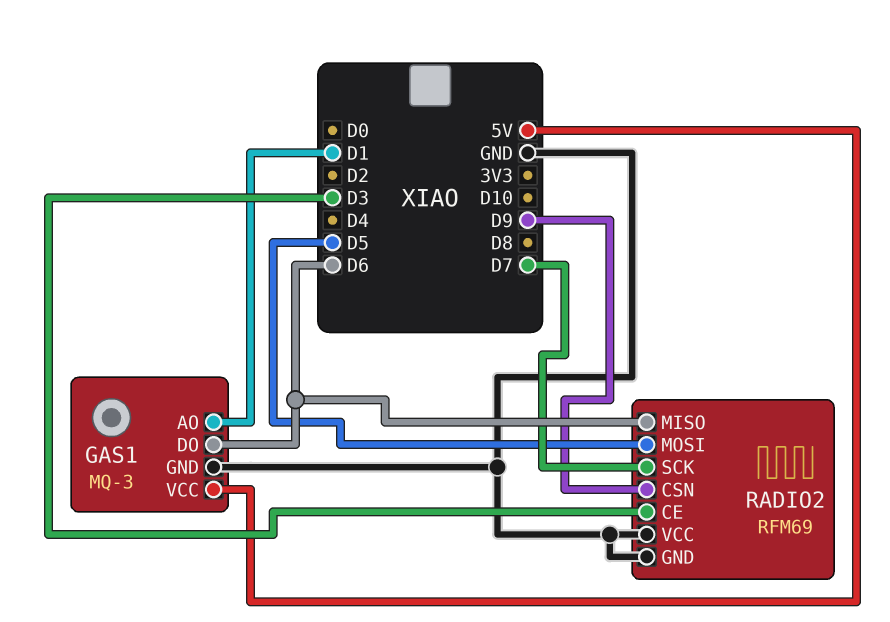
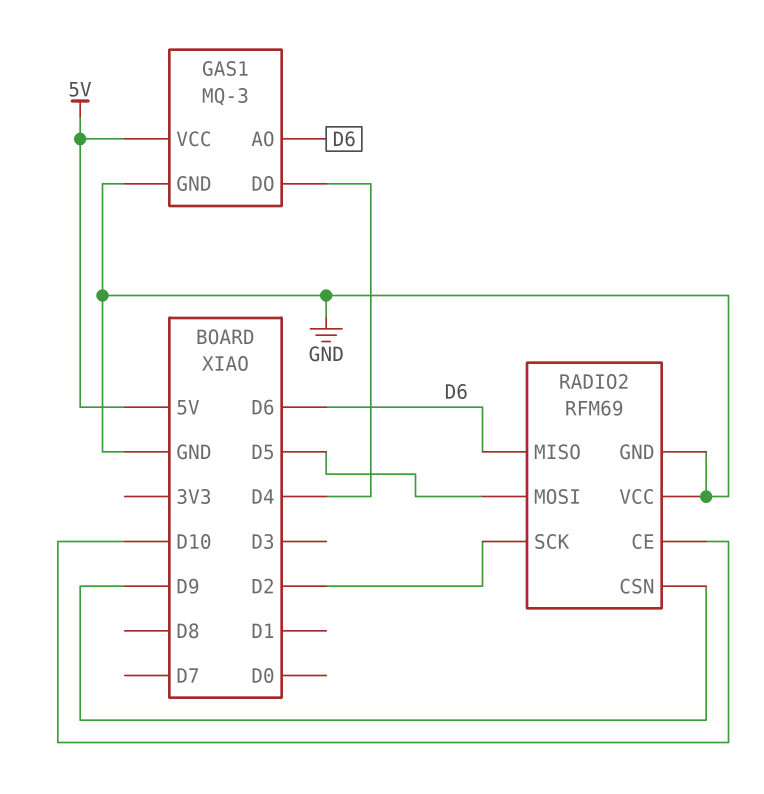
GAS1 pin AO: D1 -> D6
GAS1 pin DO: D6 -> D4
RADIO2 pin CE: D3 -> D10
RADIO2 pin SCK: D7 -> D2

